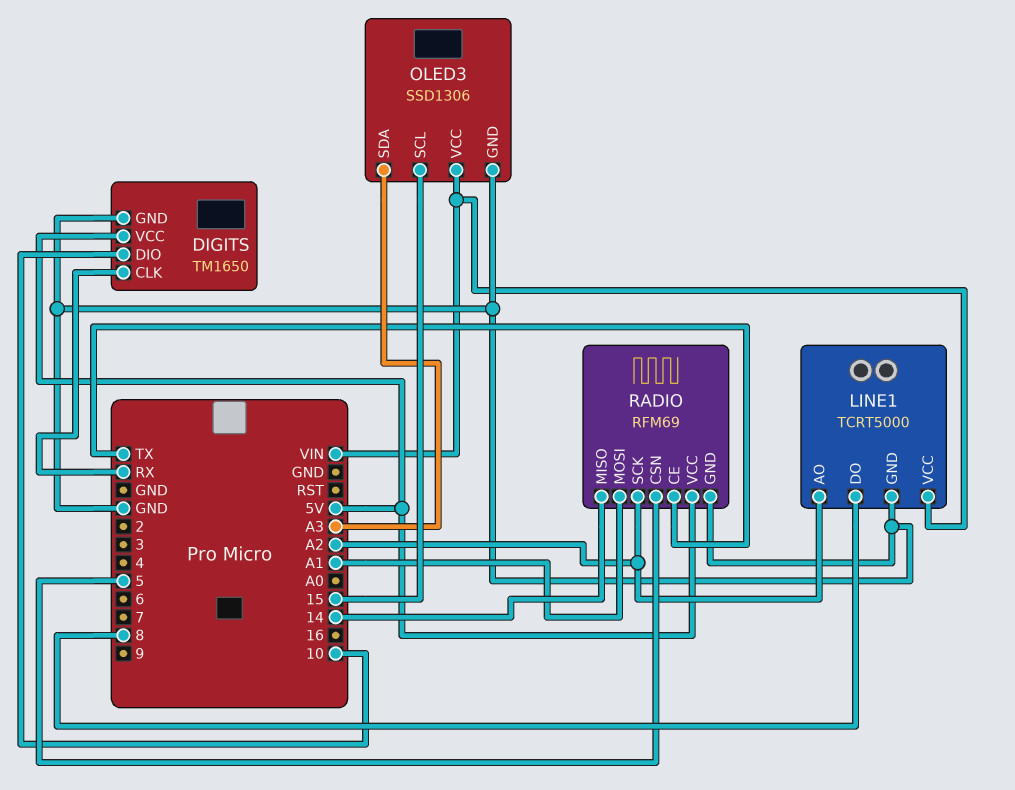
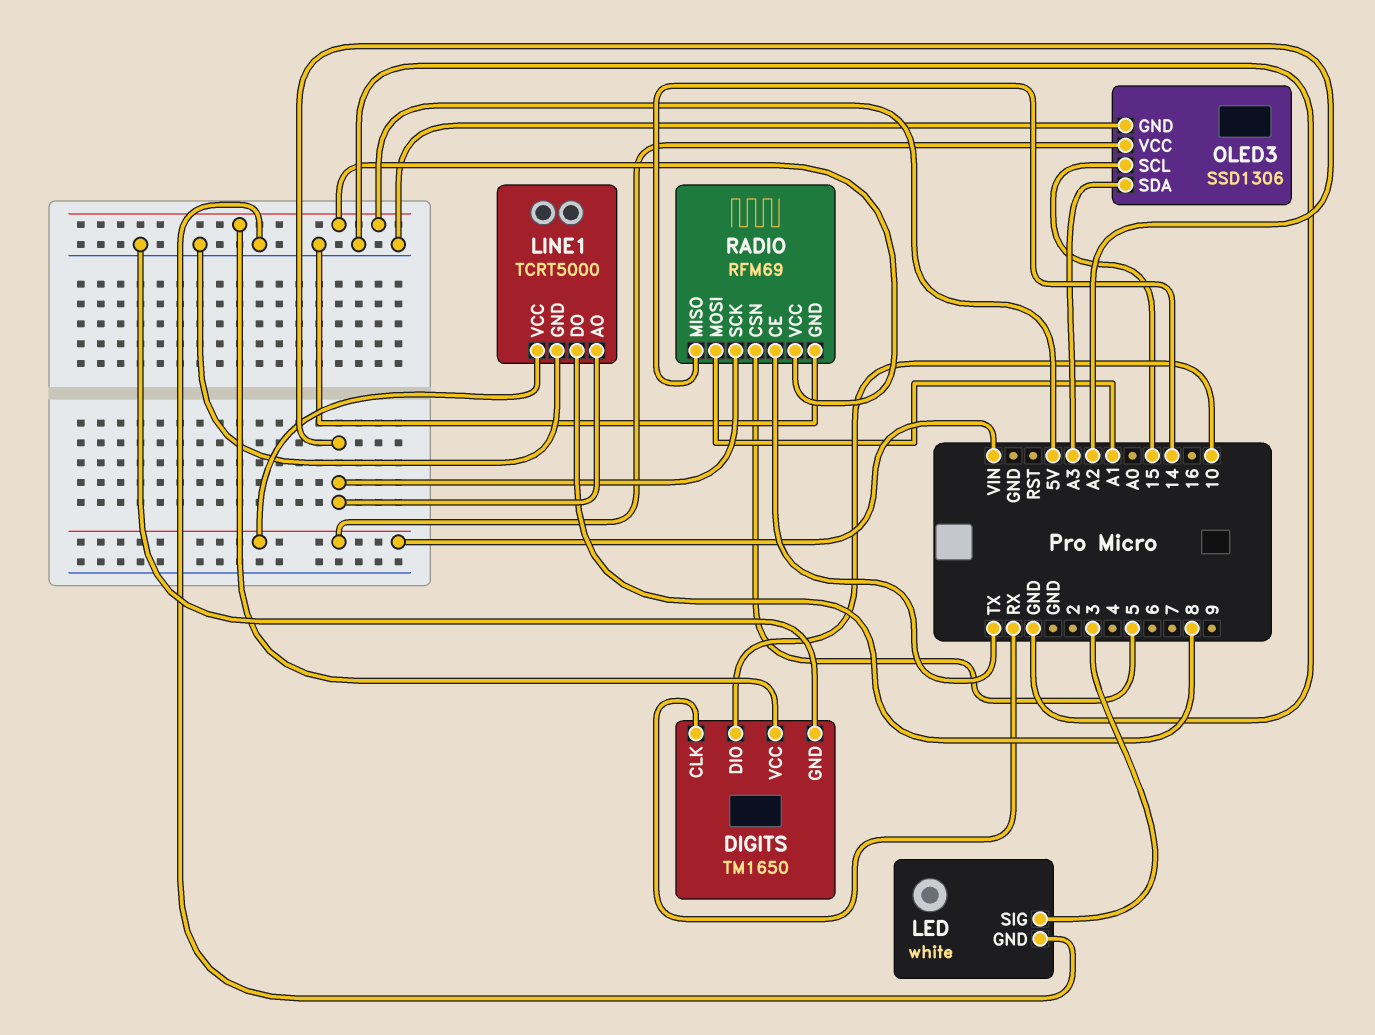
LED: none -> white
LED pin GND: none -> GND
LED pin SIG: none -> 3

